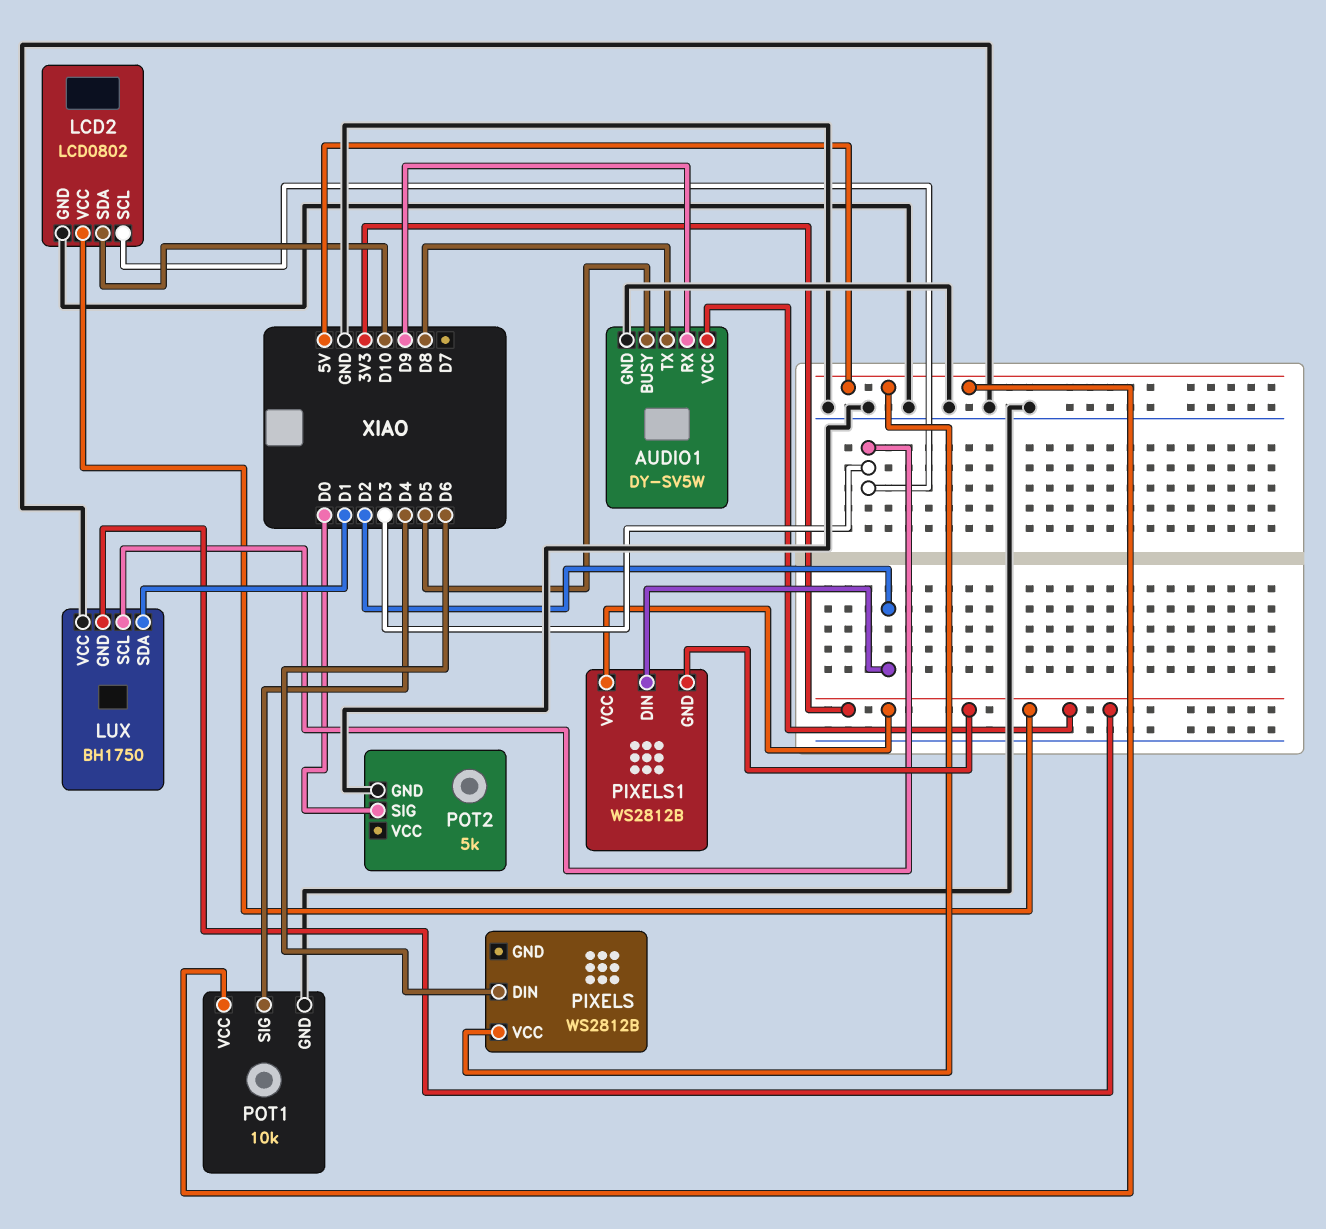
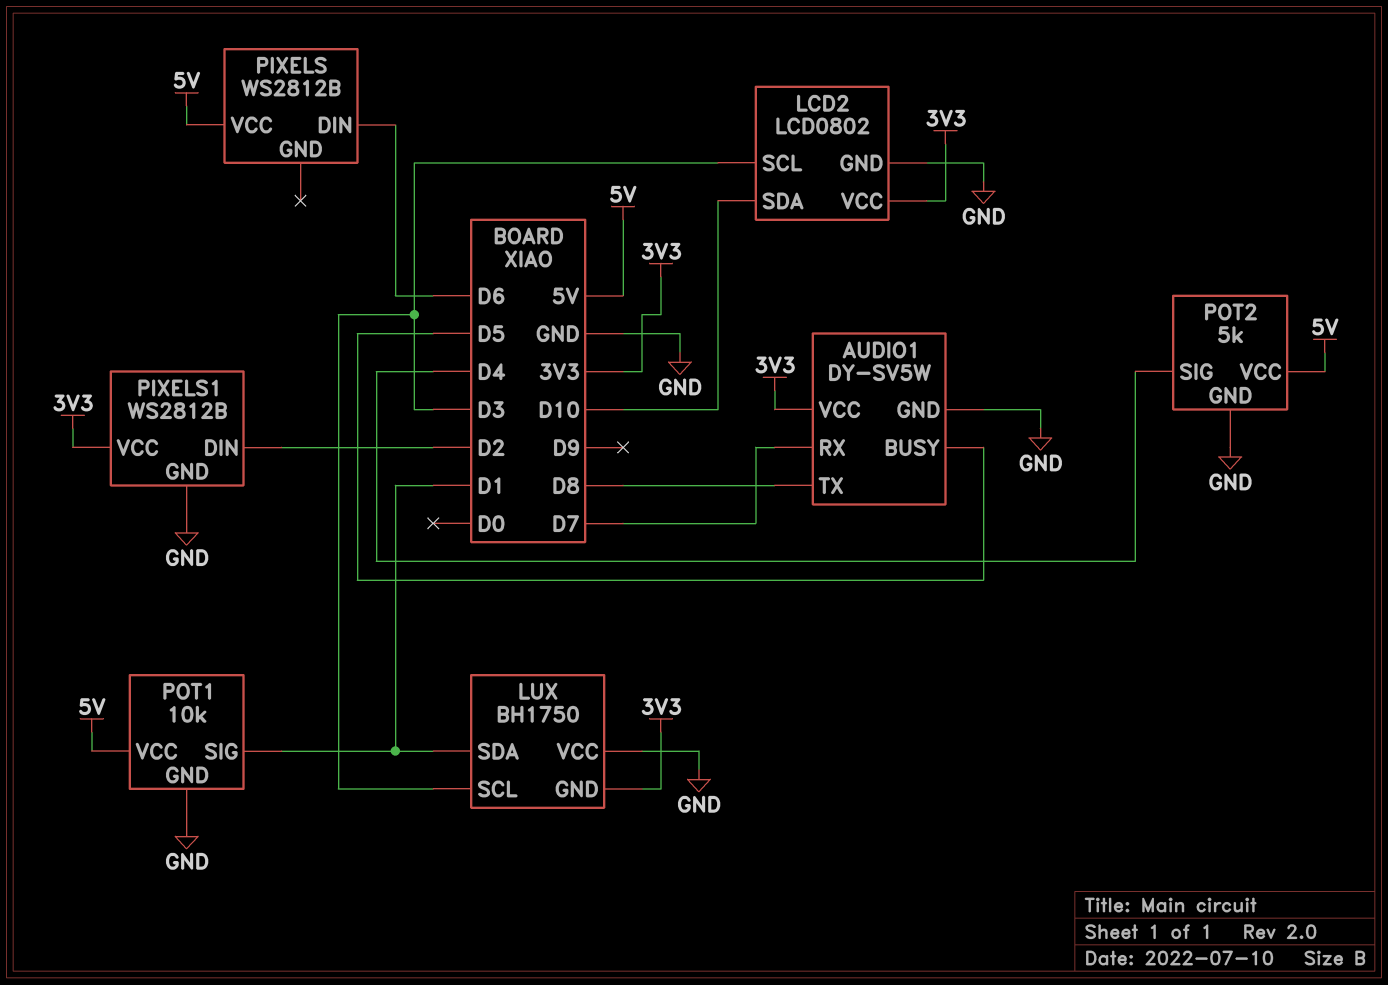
AUDIO1 pin RX: D9 -> D7
PIXELS1 pin GND: 3V3 -> GND
POT1 pin SIG: D4 -> D1
POT2 pin SIG: D0 -> D4
POT2 pin VCC: none -> 5V

